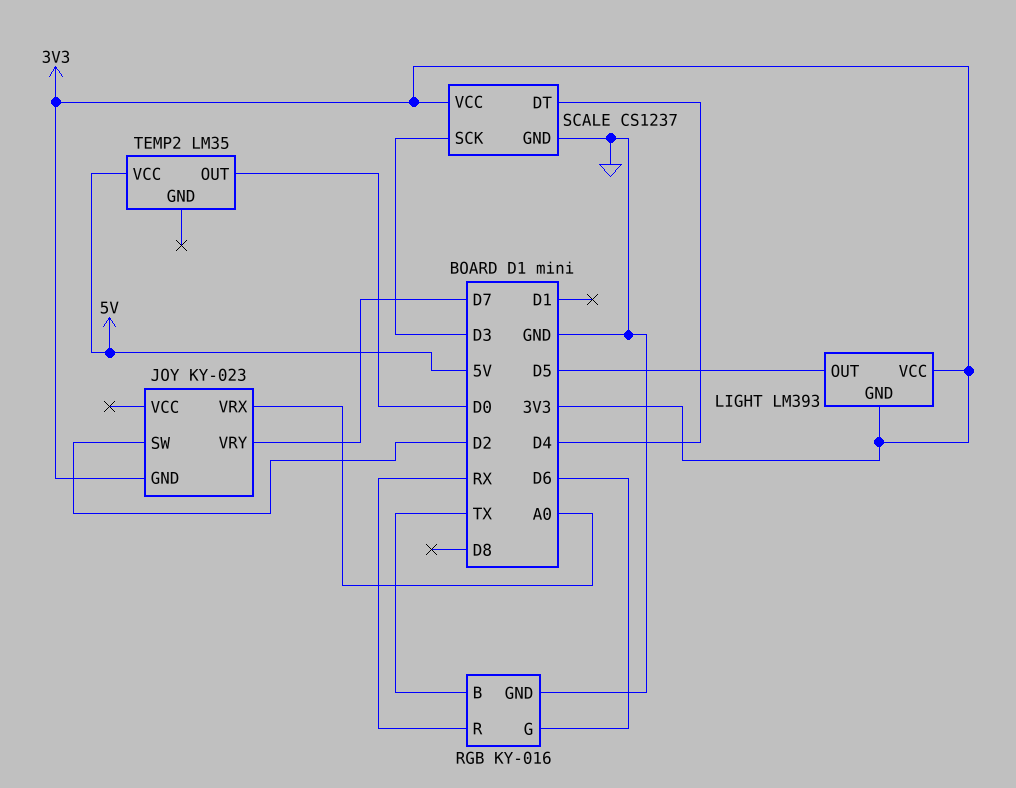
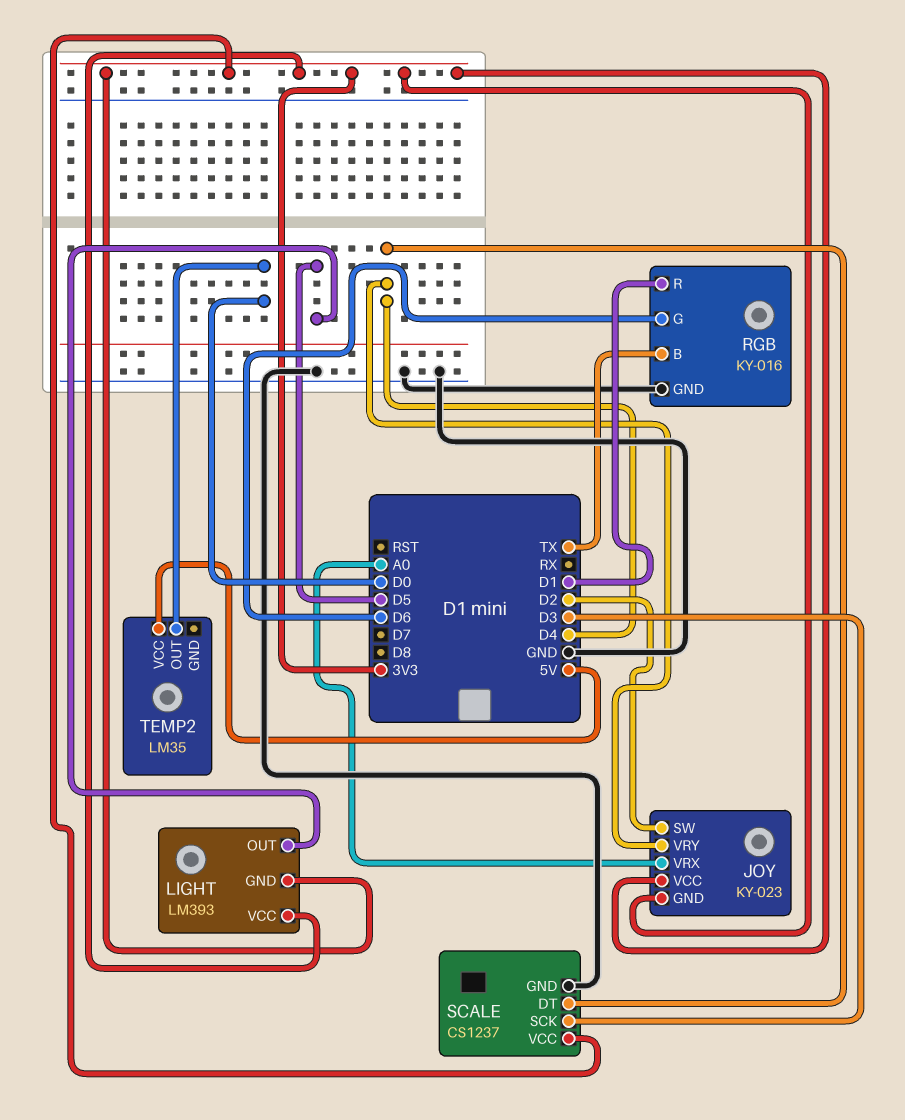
JOY pin VCC: none -> 3V3
JOY pin VRY: D7 -> D4
RGB pin R: RX -> D1

